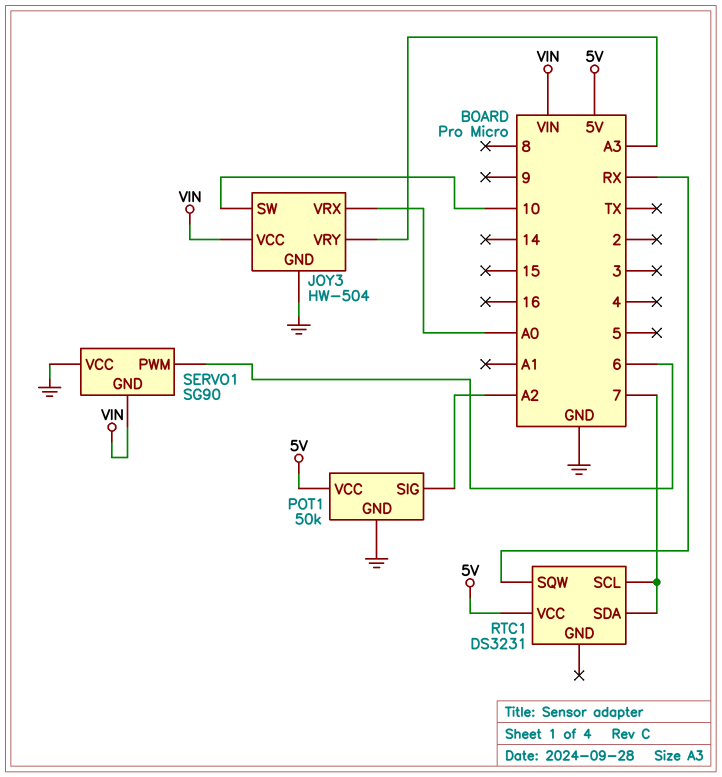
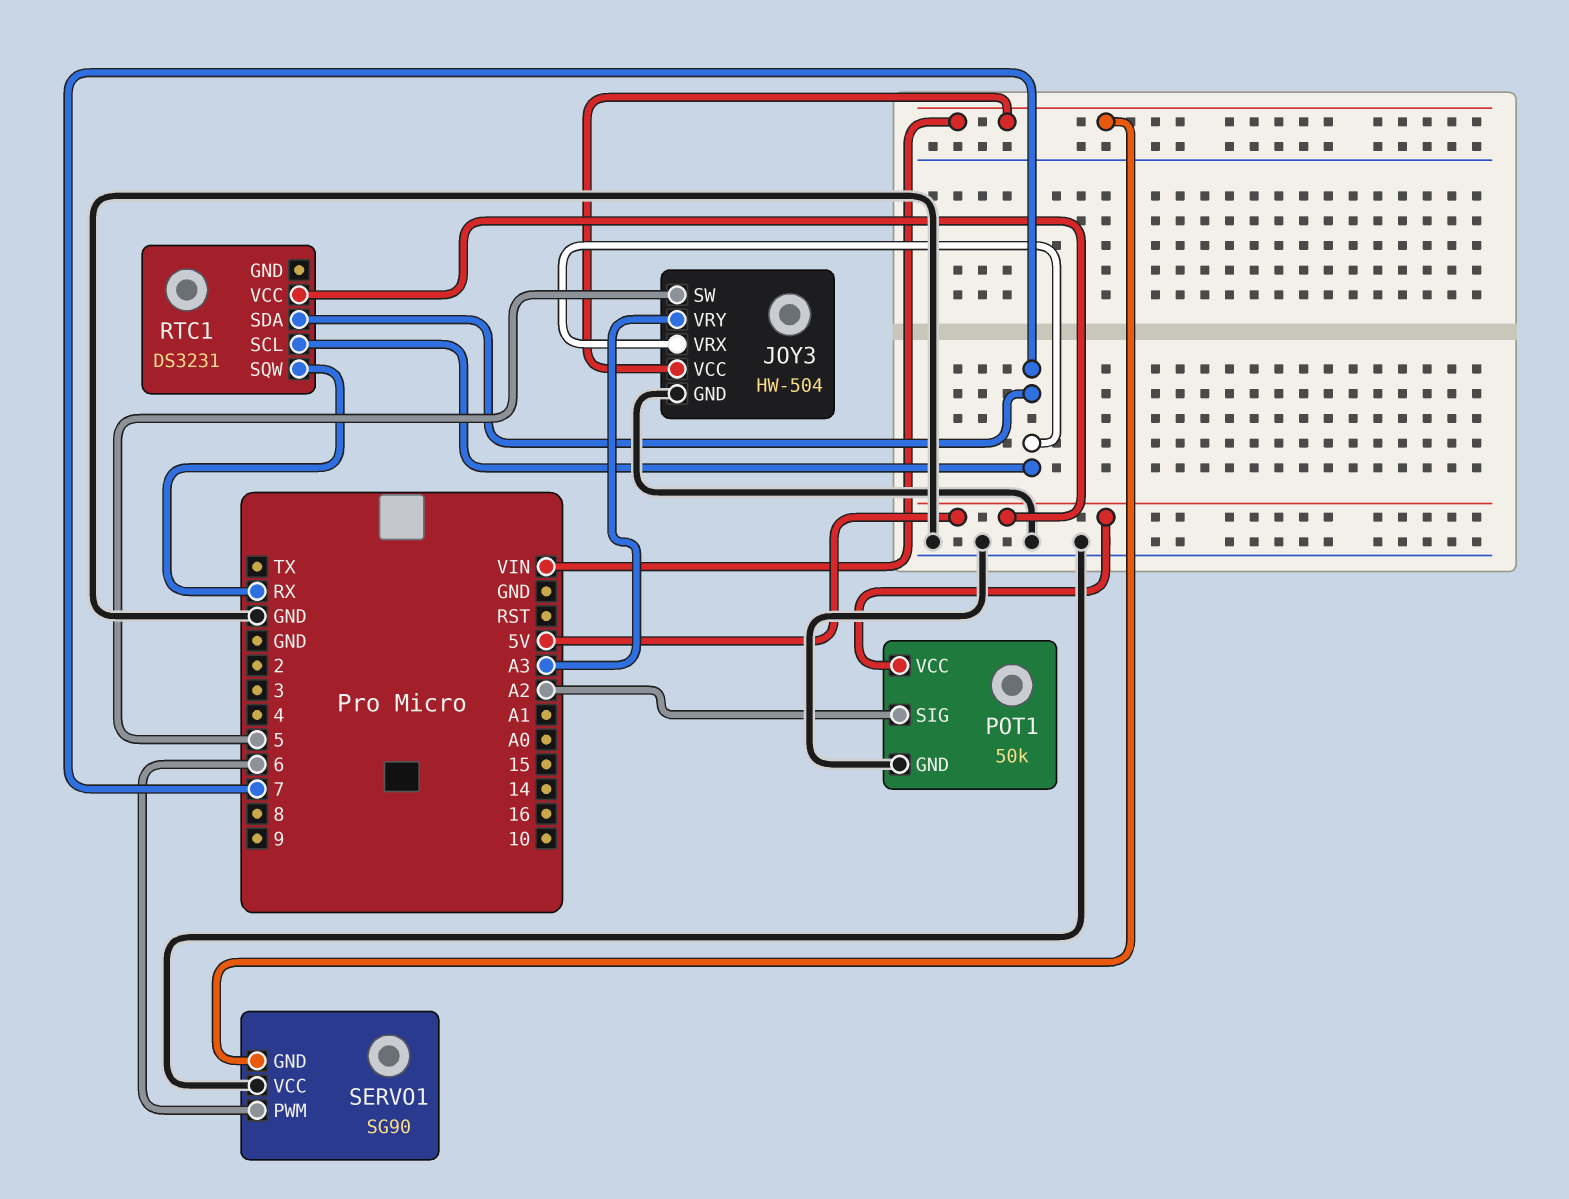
JOY3 pin SW: 10 -> 5
JOY3 pin VRX: A0 -> 7

